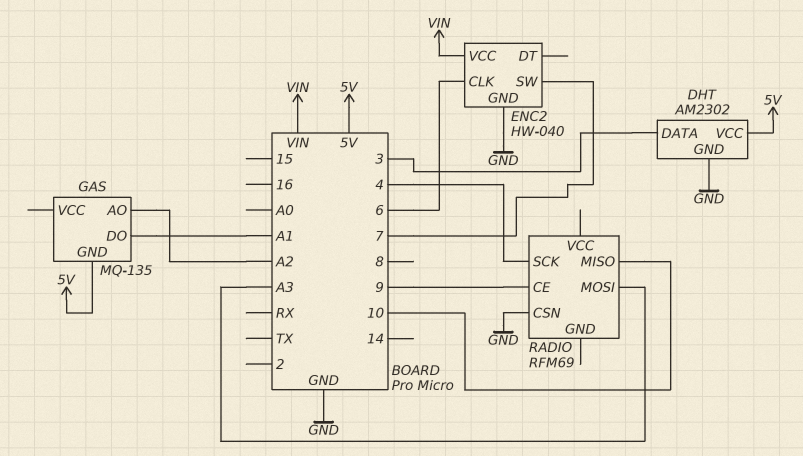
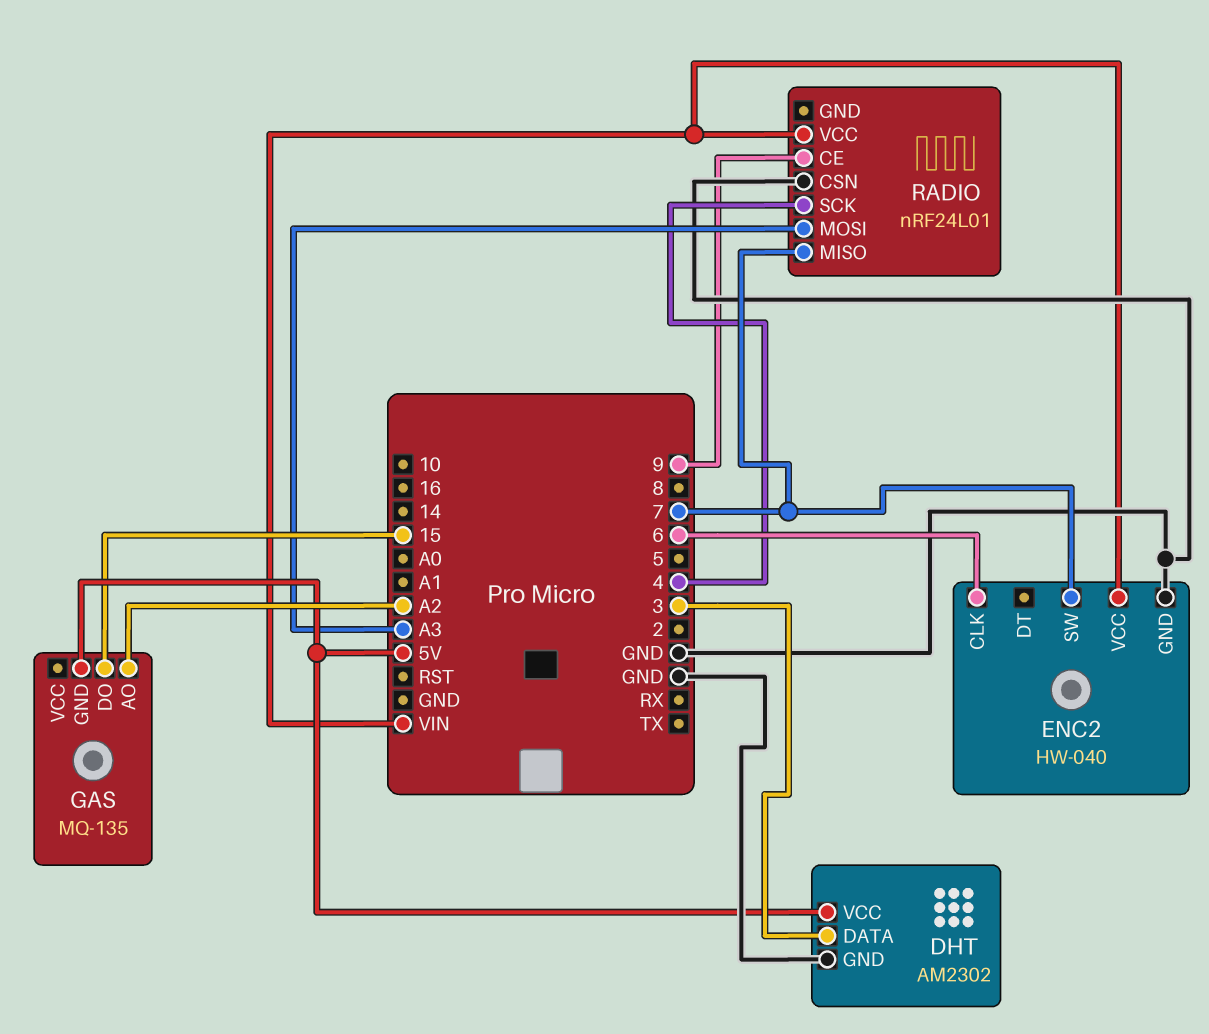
GAS pin DO: A1 -> 15
RADIO: RFM69 -> nRF24L01
RADIO pin MISO: 10 -> 7
RADIO pin VCC: none -> VIN

